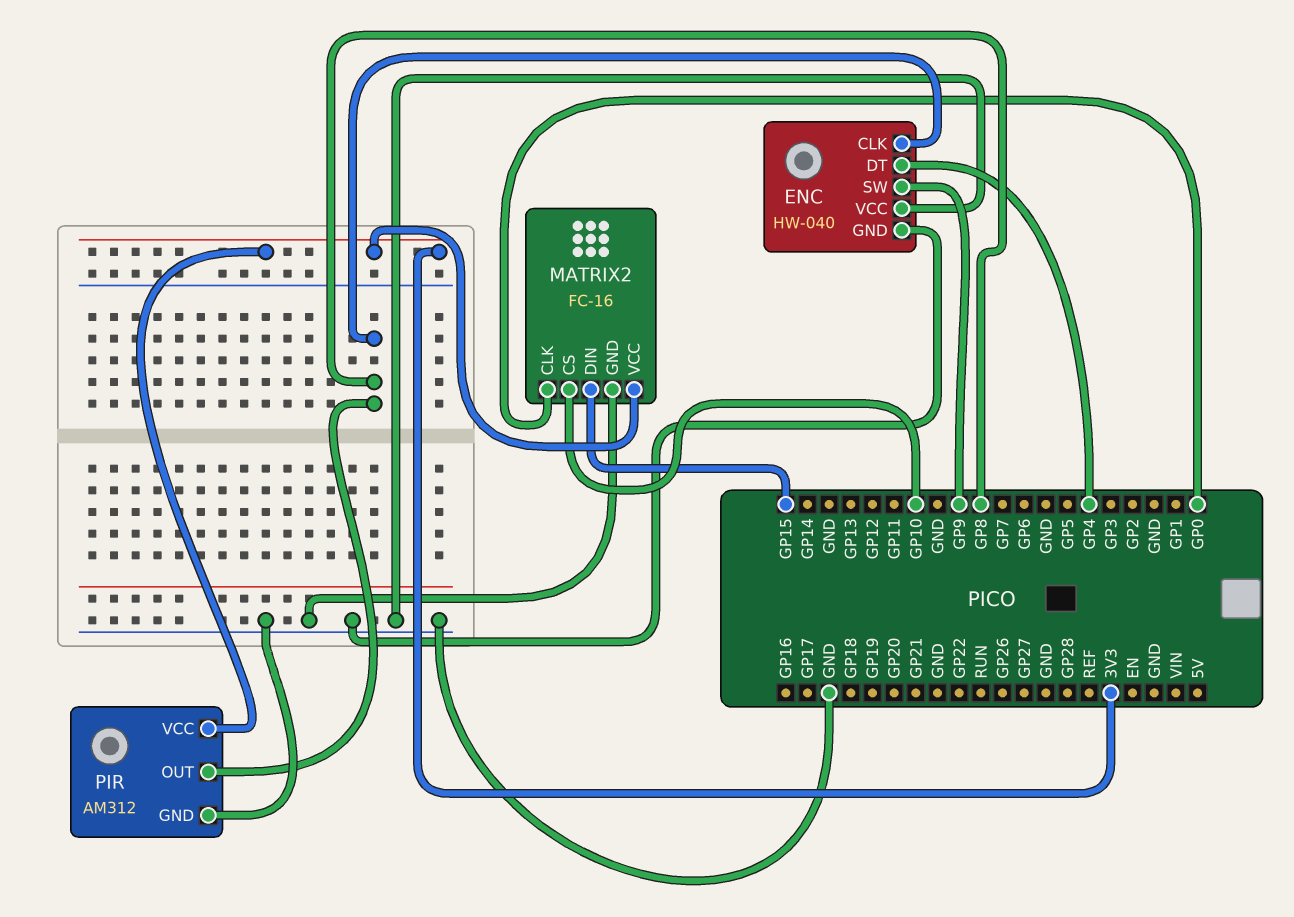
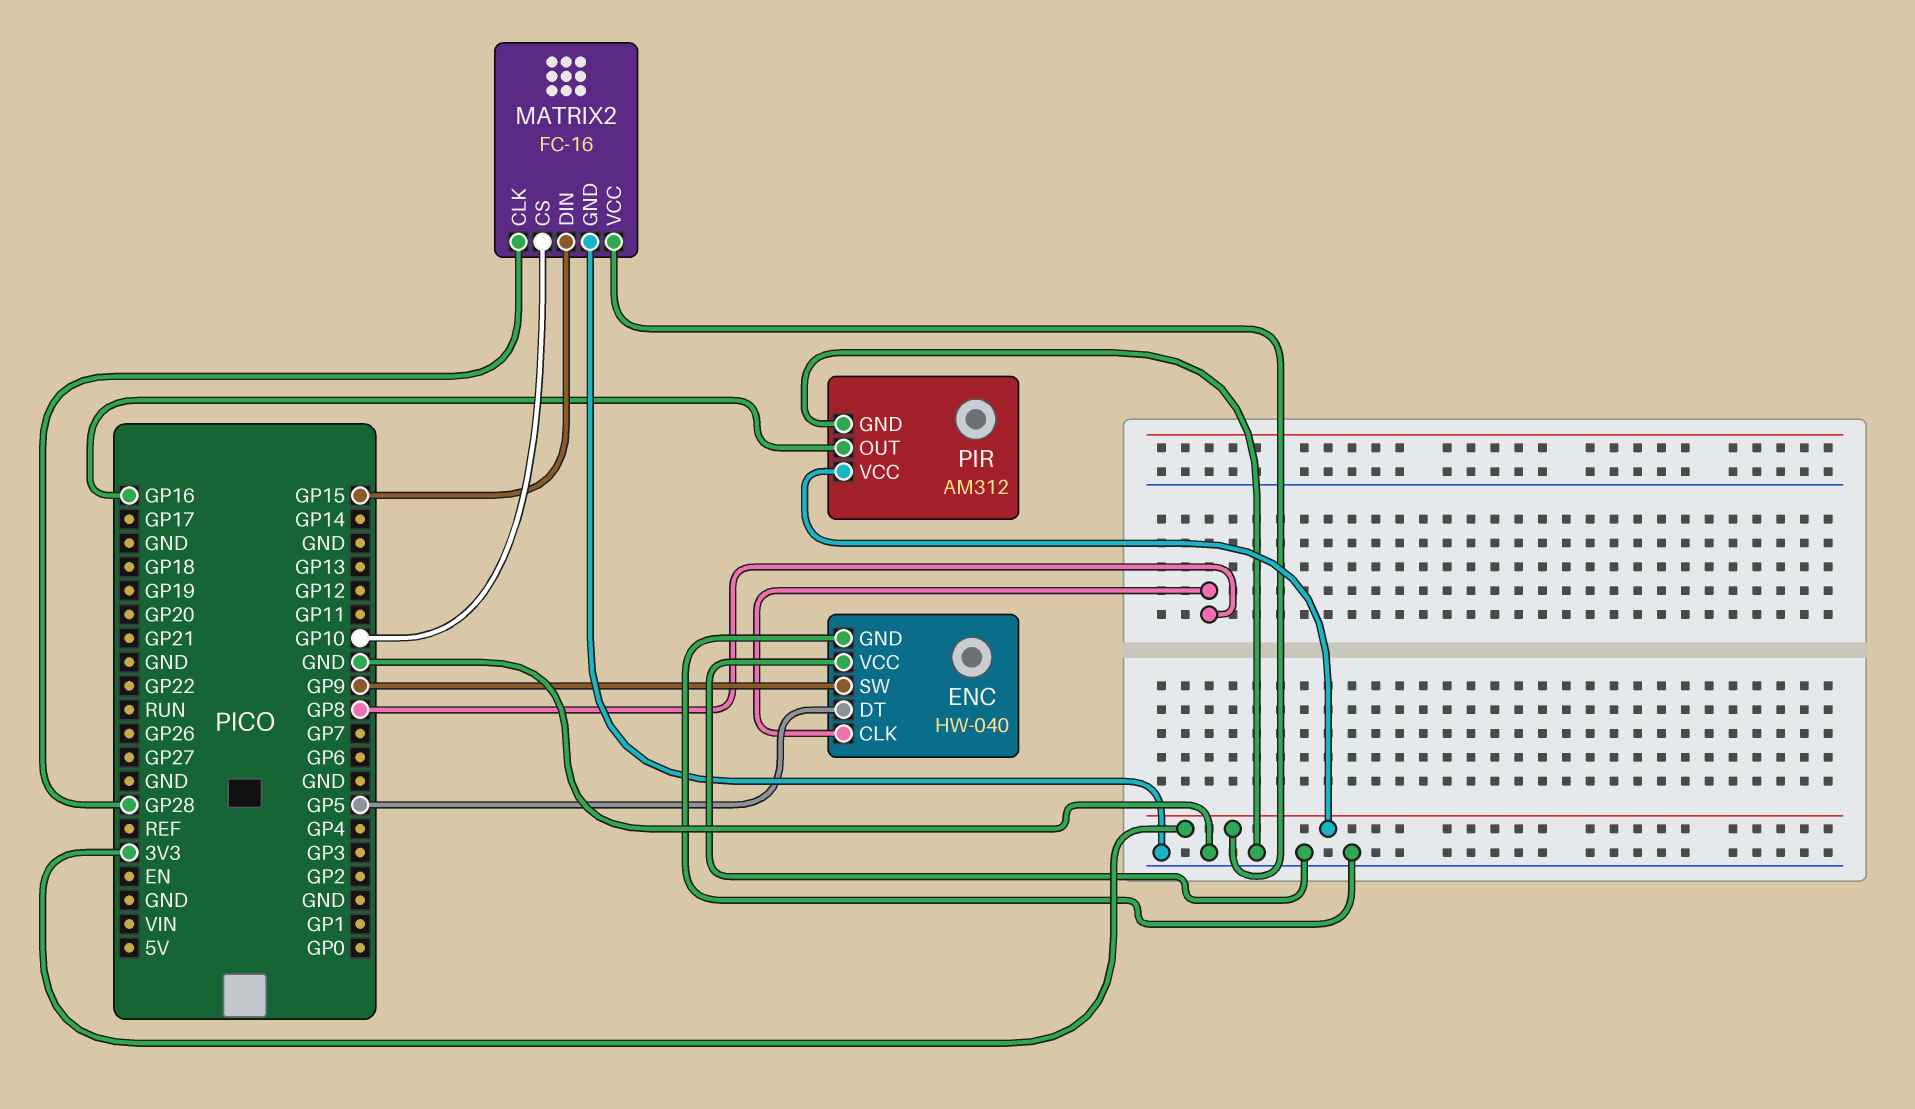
ENC pin DT: GP4 -> GP5
MATRIX2 pin CLK: GP0 -> GP28
PIR pin OUT: GP8 -> GP16

